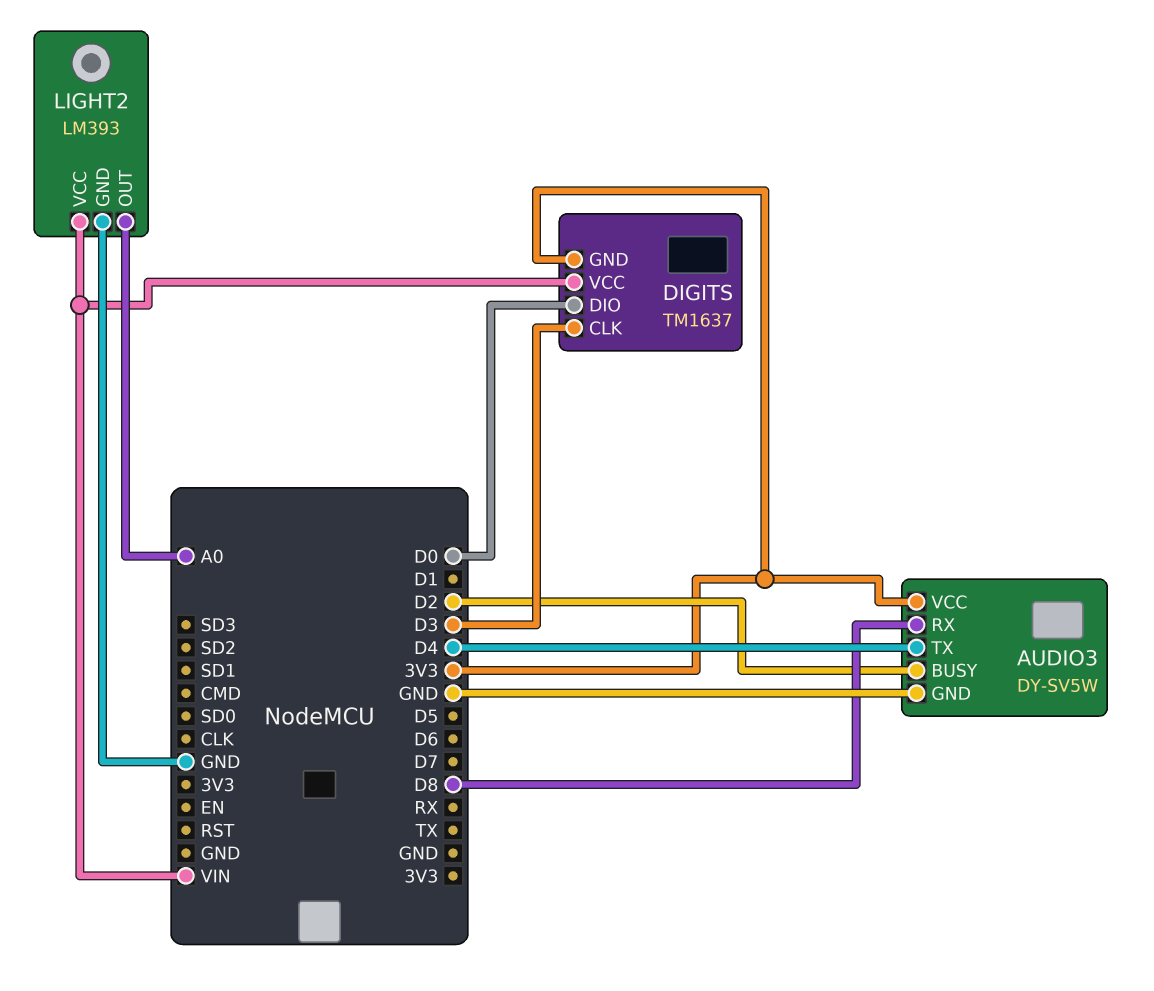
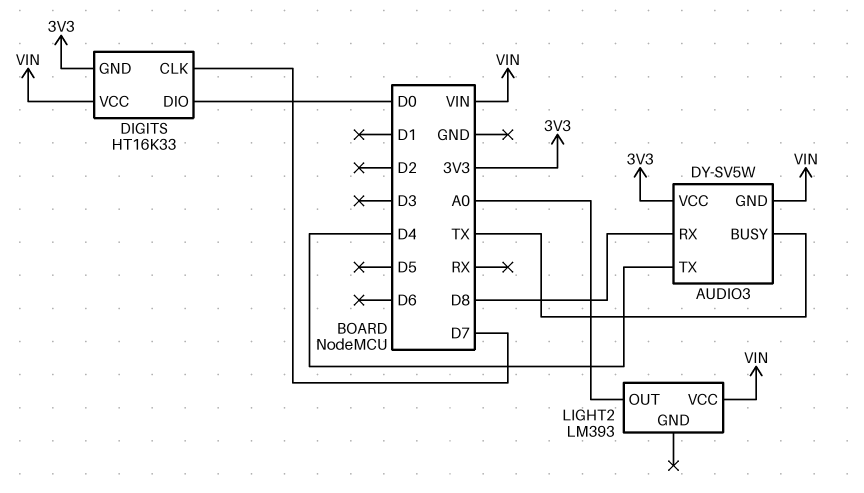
AUDIO3 pin BUSY: D2 -> TX
AUDIO3 pin GND: GND -> VIN
DIGITS: TM1637 -> HT16K33
DIGITS pin CLK: D3 -> D7
LIGHT2 pin GND: GND -> none

